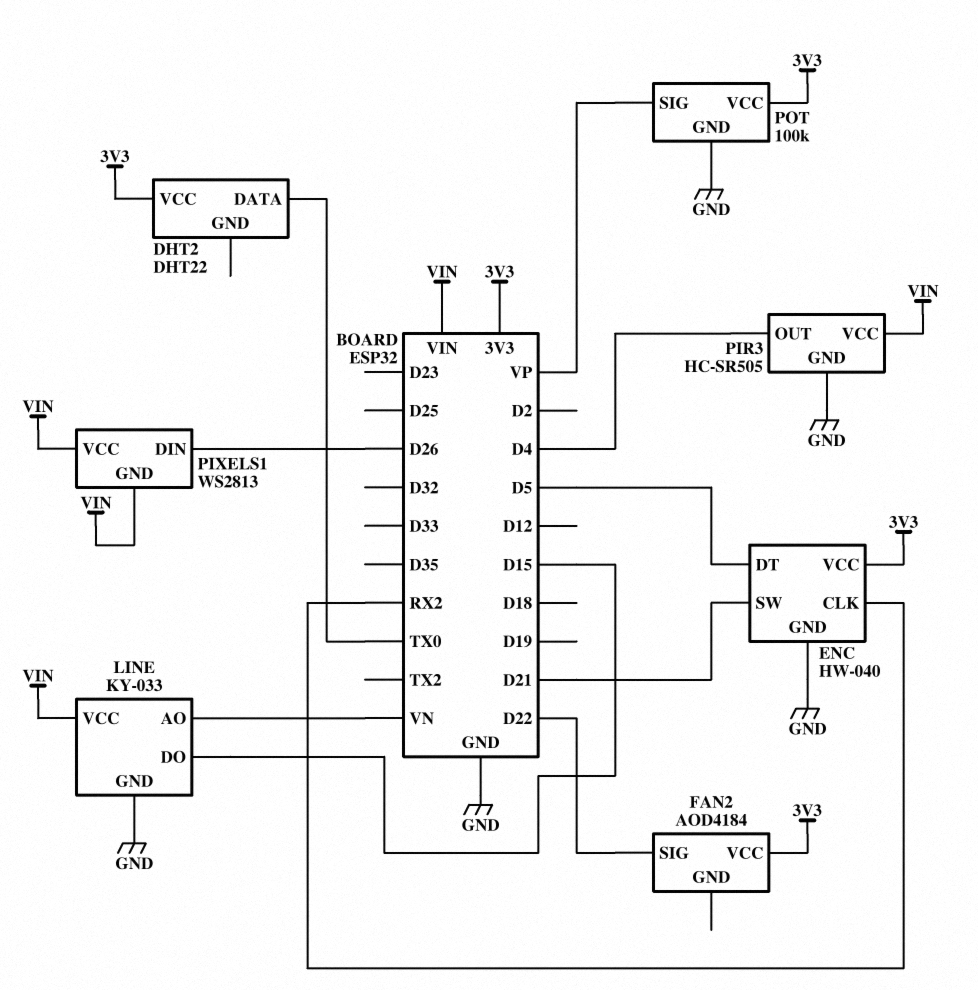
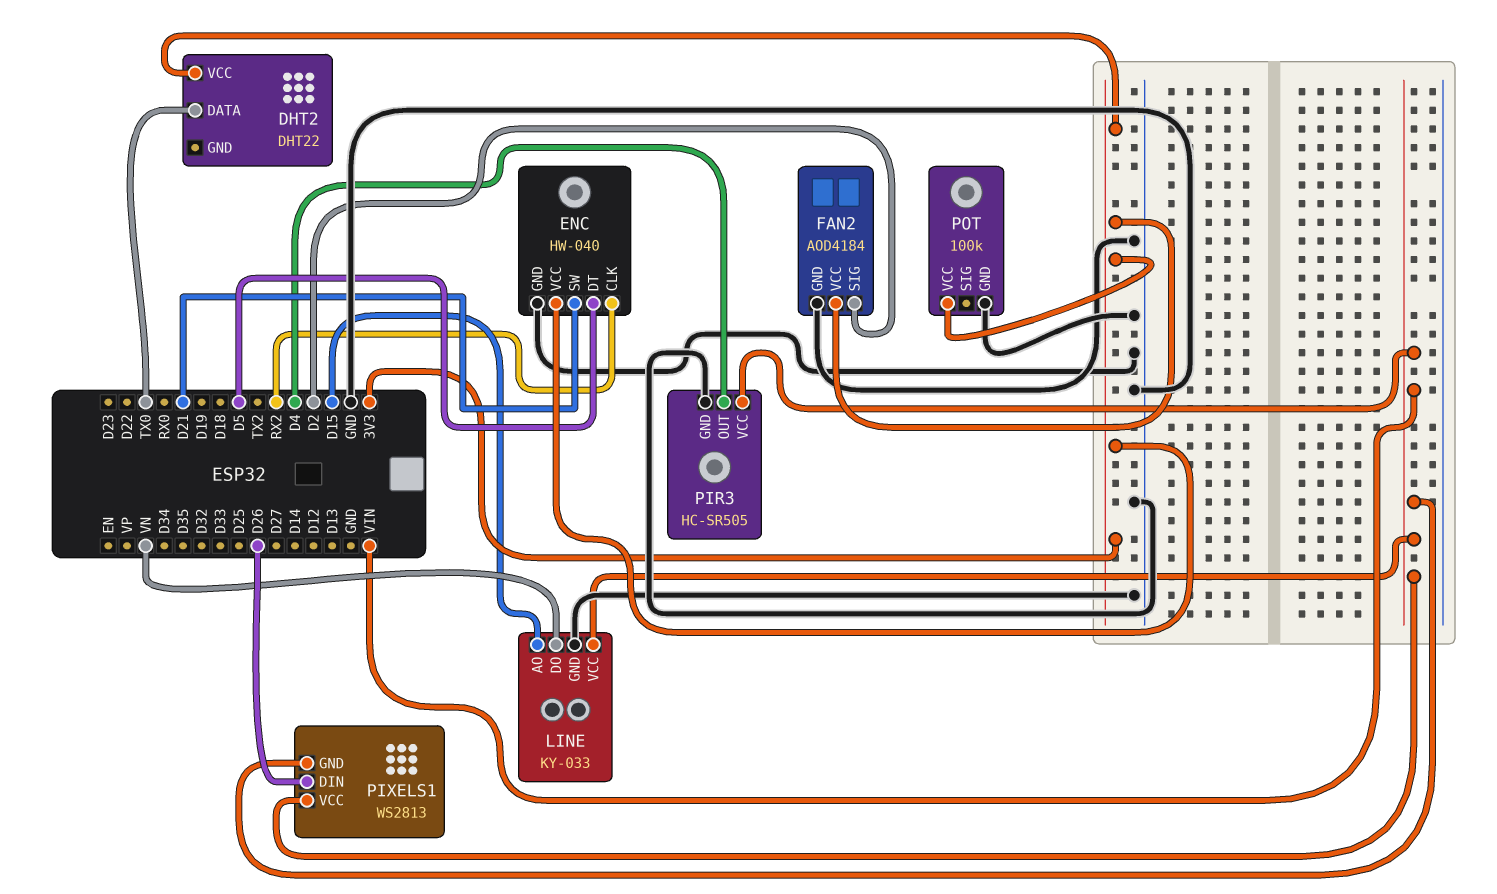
FAN2 pin GND: none -> GND
FAN2 pin SIG: D22 -> D2
LINE pin AO: VN -> D15
LINE pin DO: D15 -> VN
POT pin SIG: VP -> none

